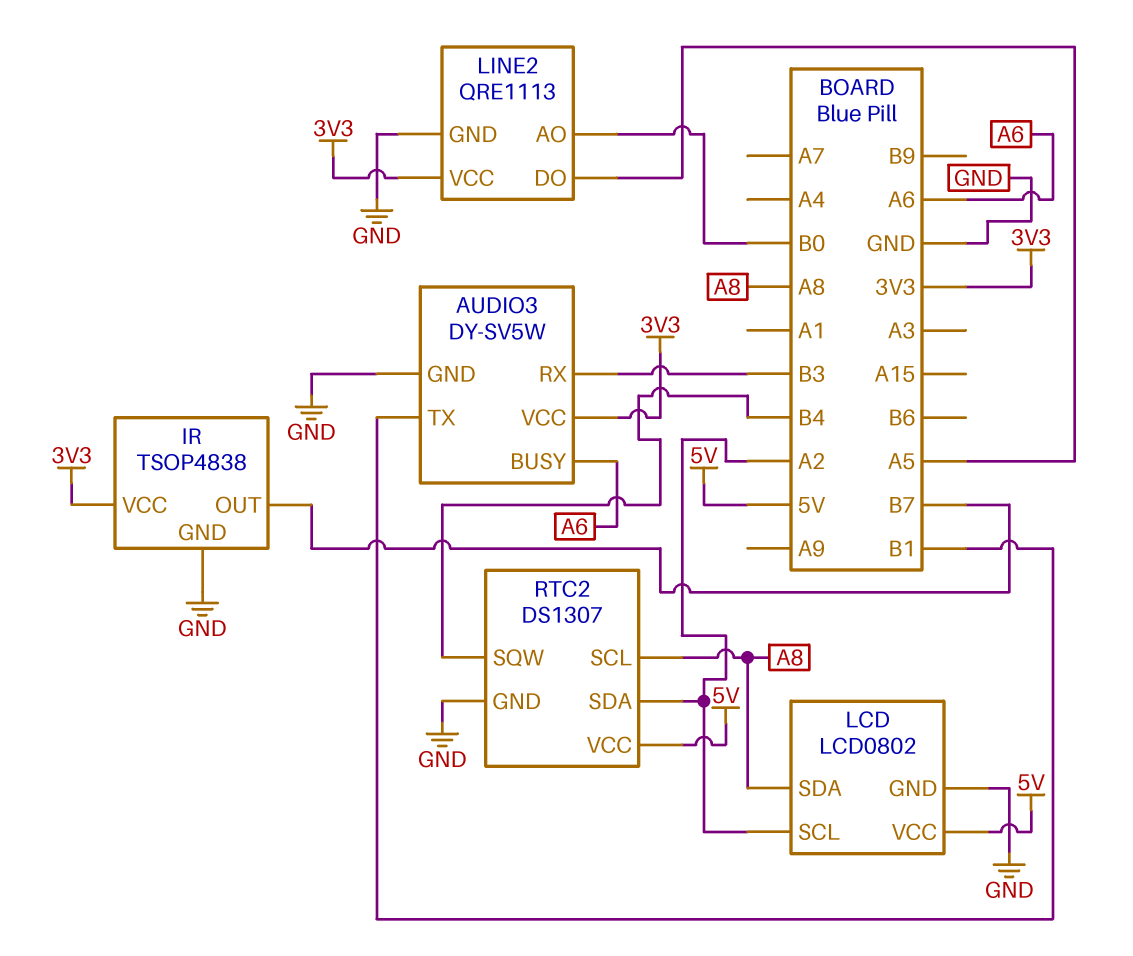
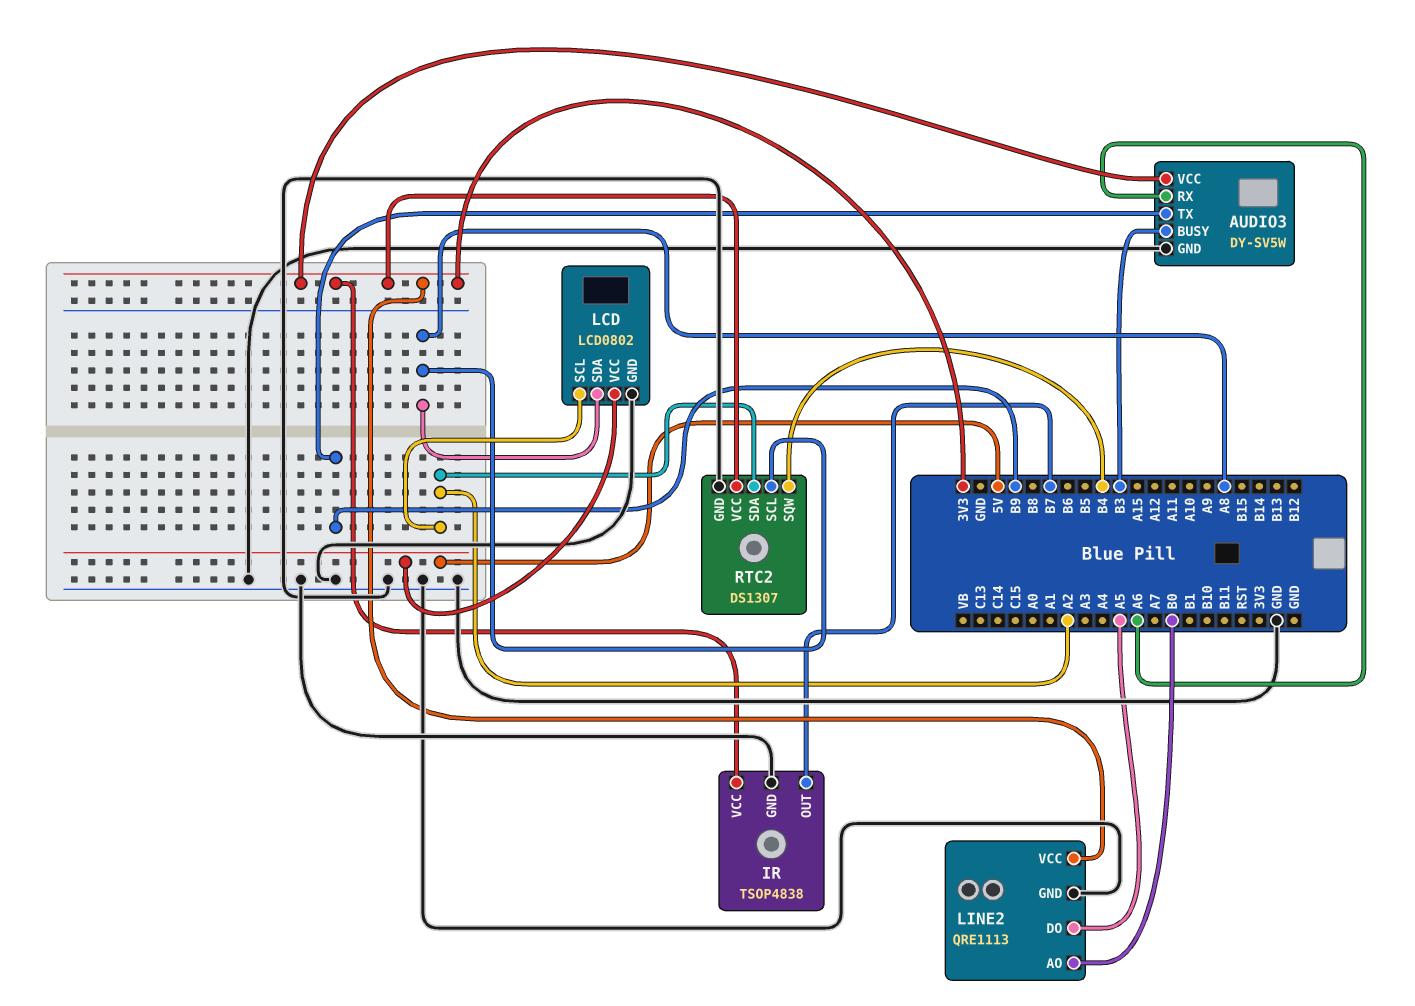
AUDIO3 pin BUSY: A6 -> B3
AUDIO3 pin RX: B3 -> A6
AUDIO3 pin TX: B1 -> B9
RTC2 pin VCC: 5V -> 3V3

